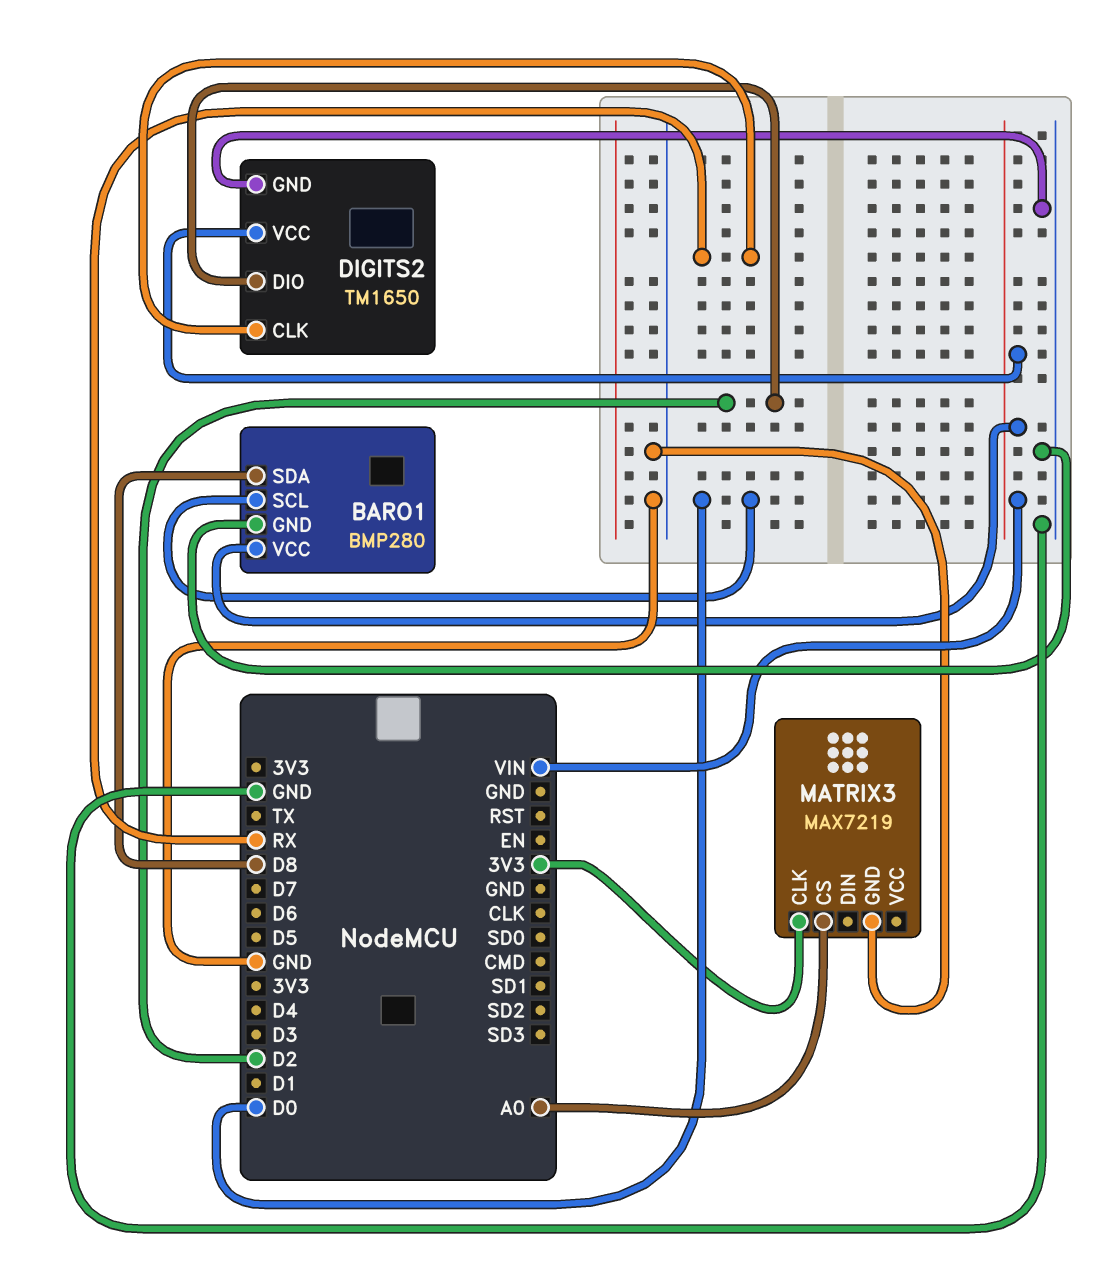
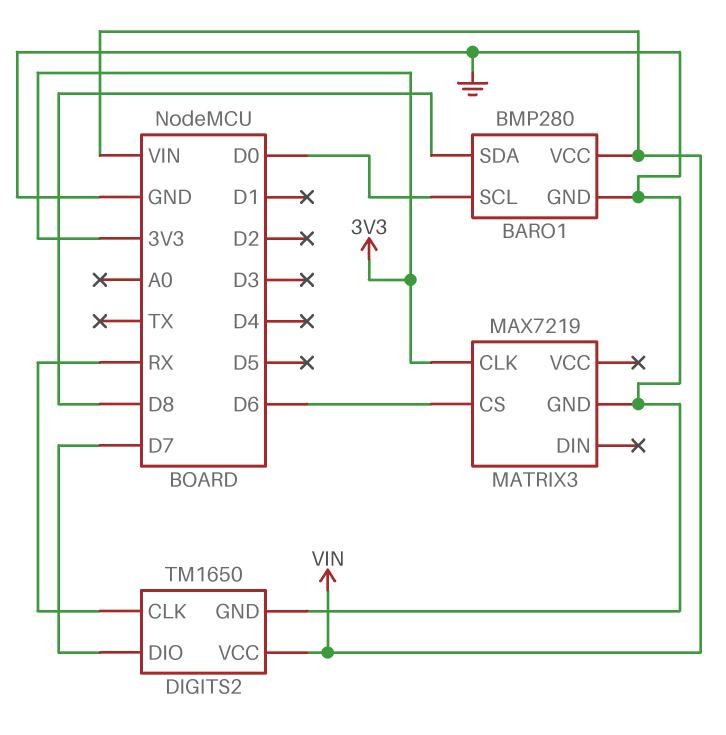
DIGITS2 pin DIO: D2 -> D7
MATRIX3 pin CS: A0 -> D6

